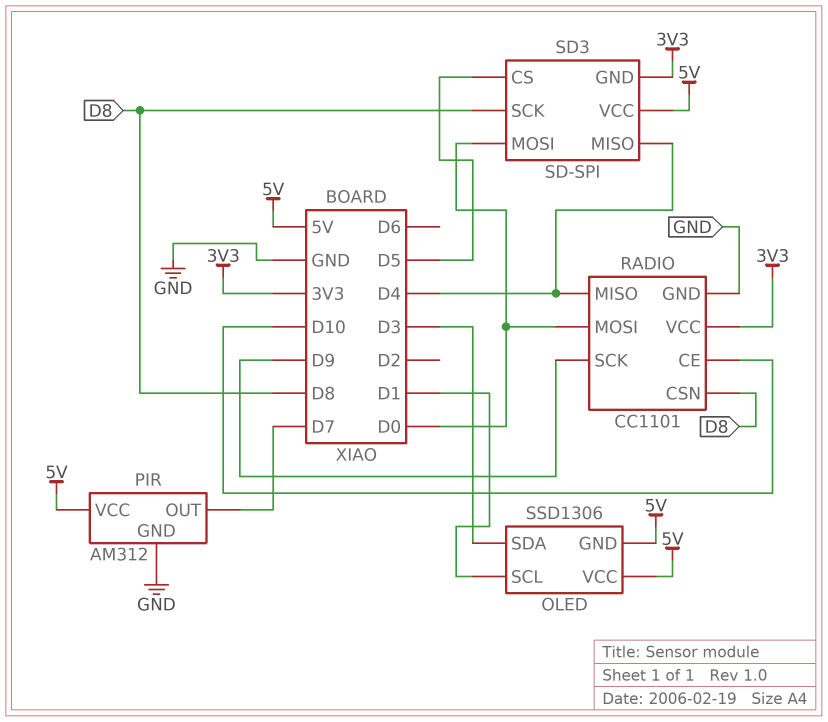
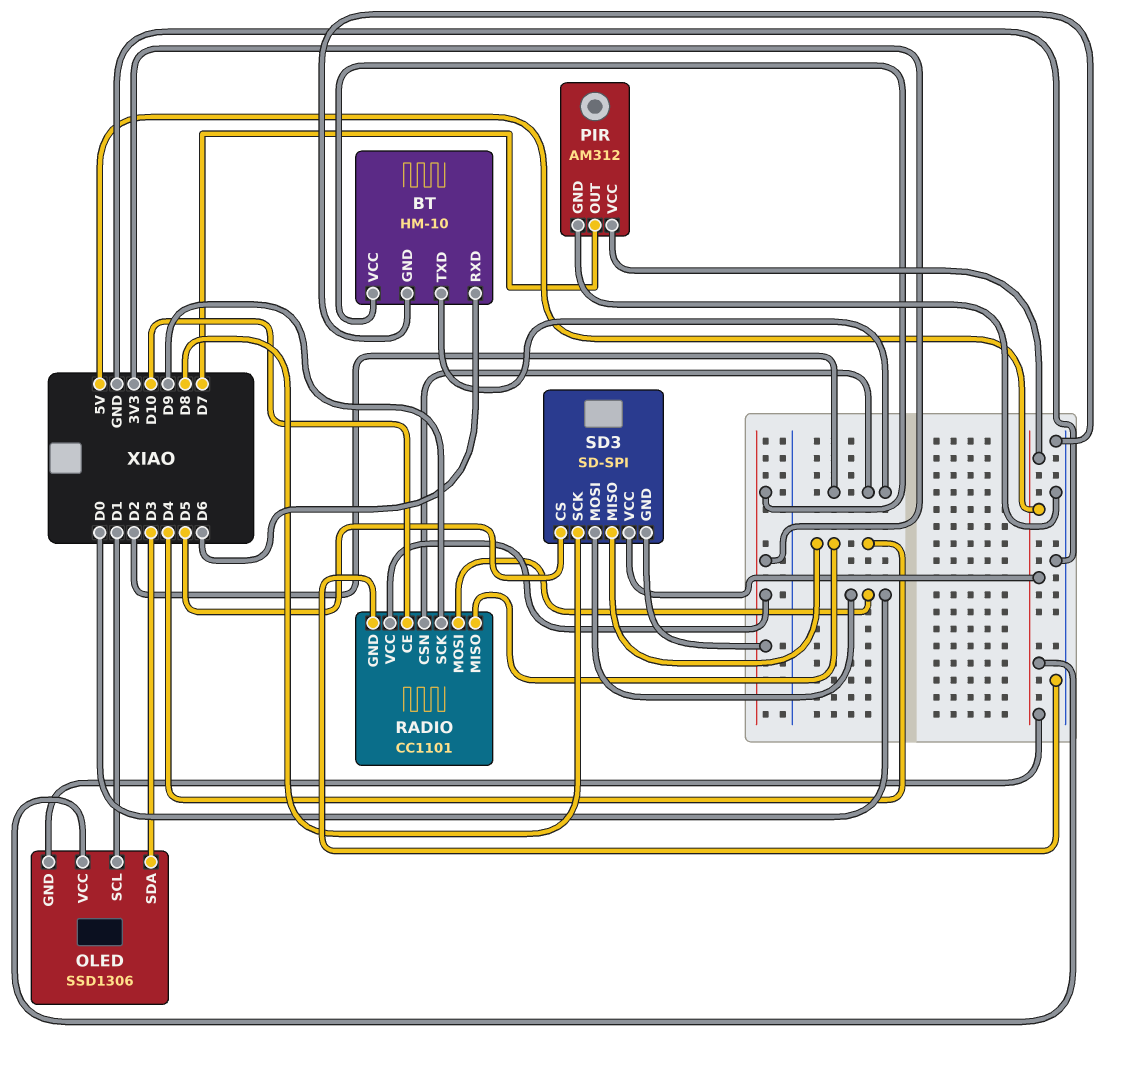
BT: none -> HM-10
BT pin GND: none -> GND
BT pin RXD: none -> D6
BT pin TXD: none -> D2
BT pin VCC: none -> 3V3
RADIO pin CSN: D8 -> D2

